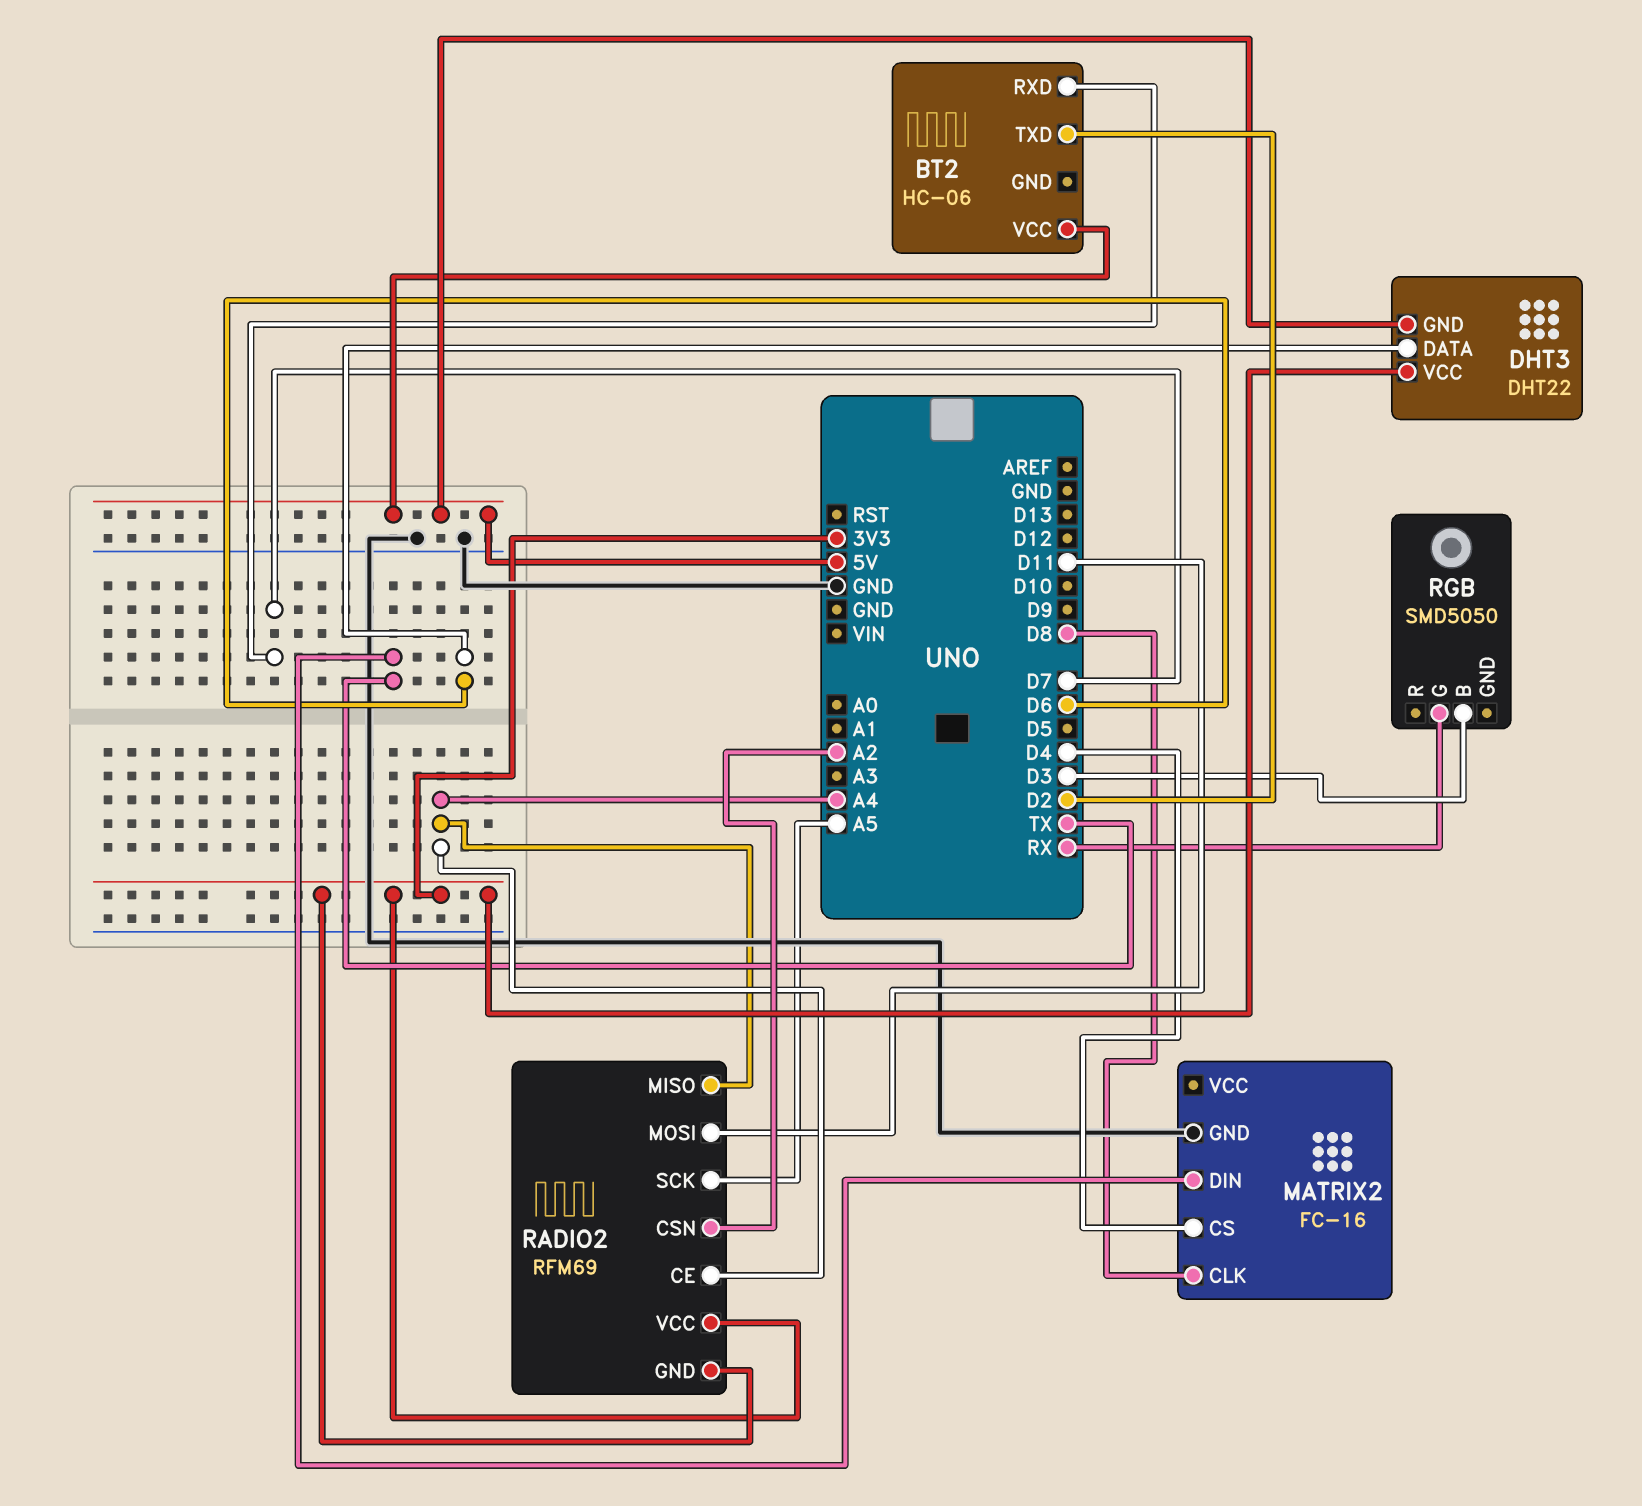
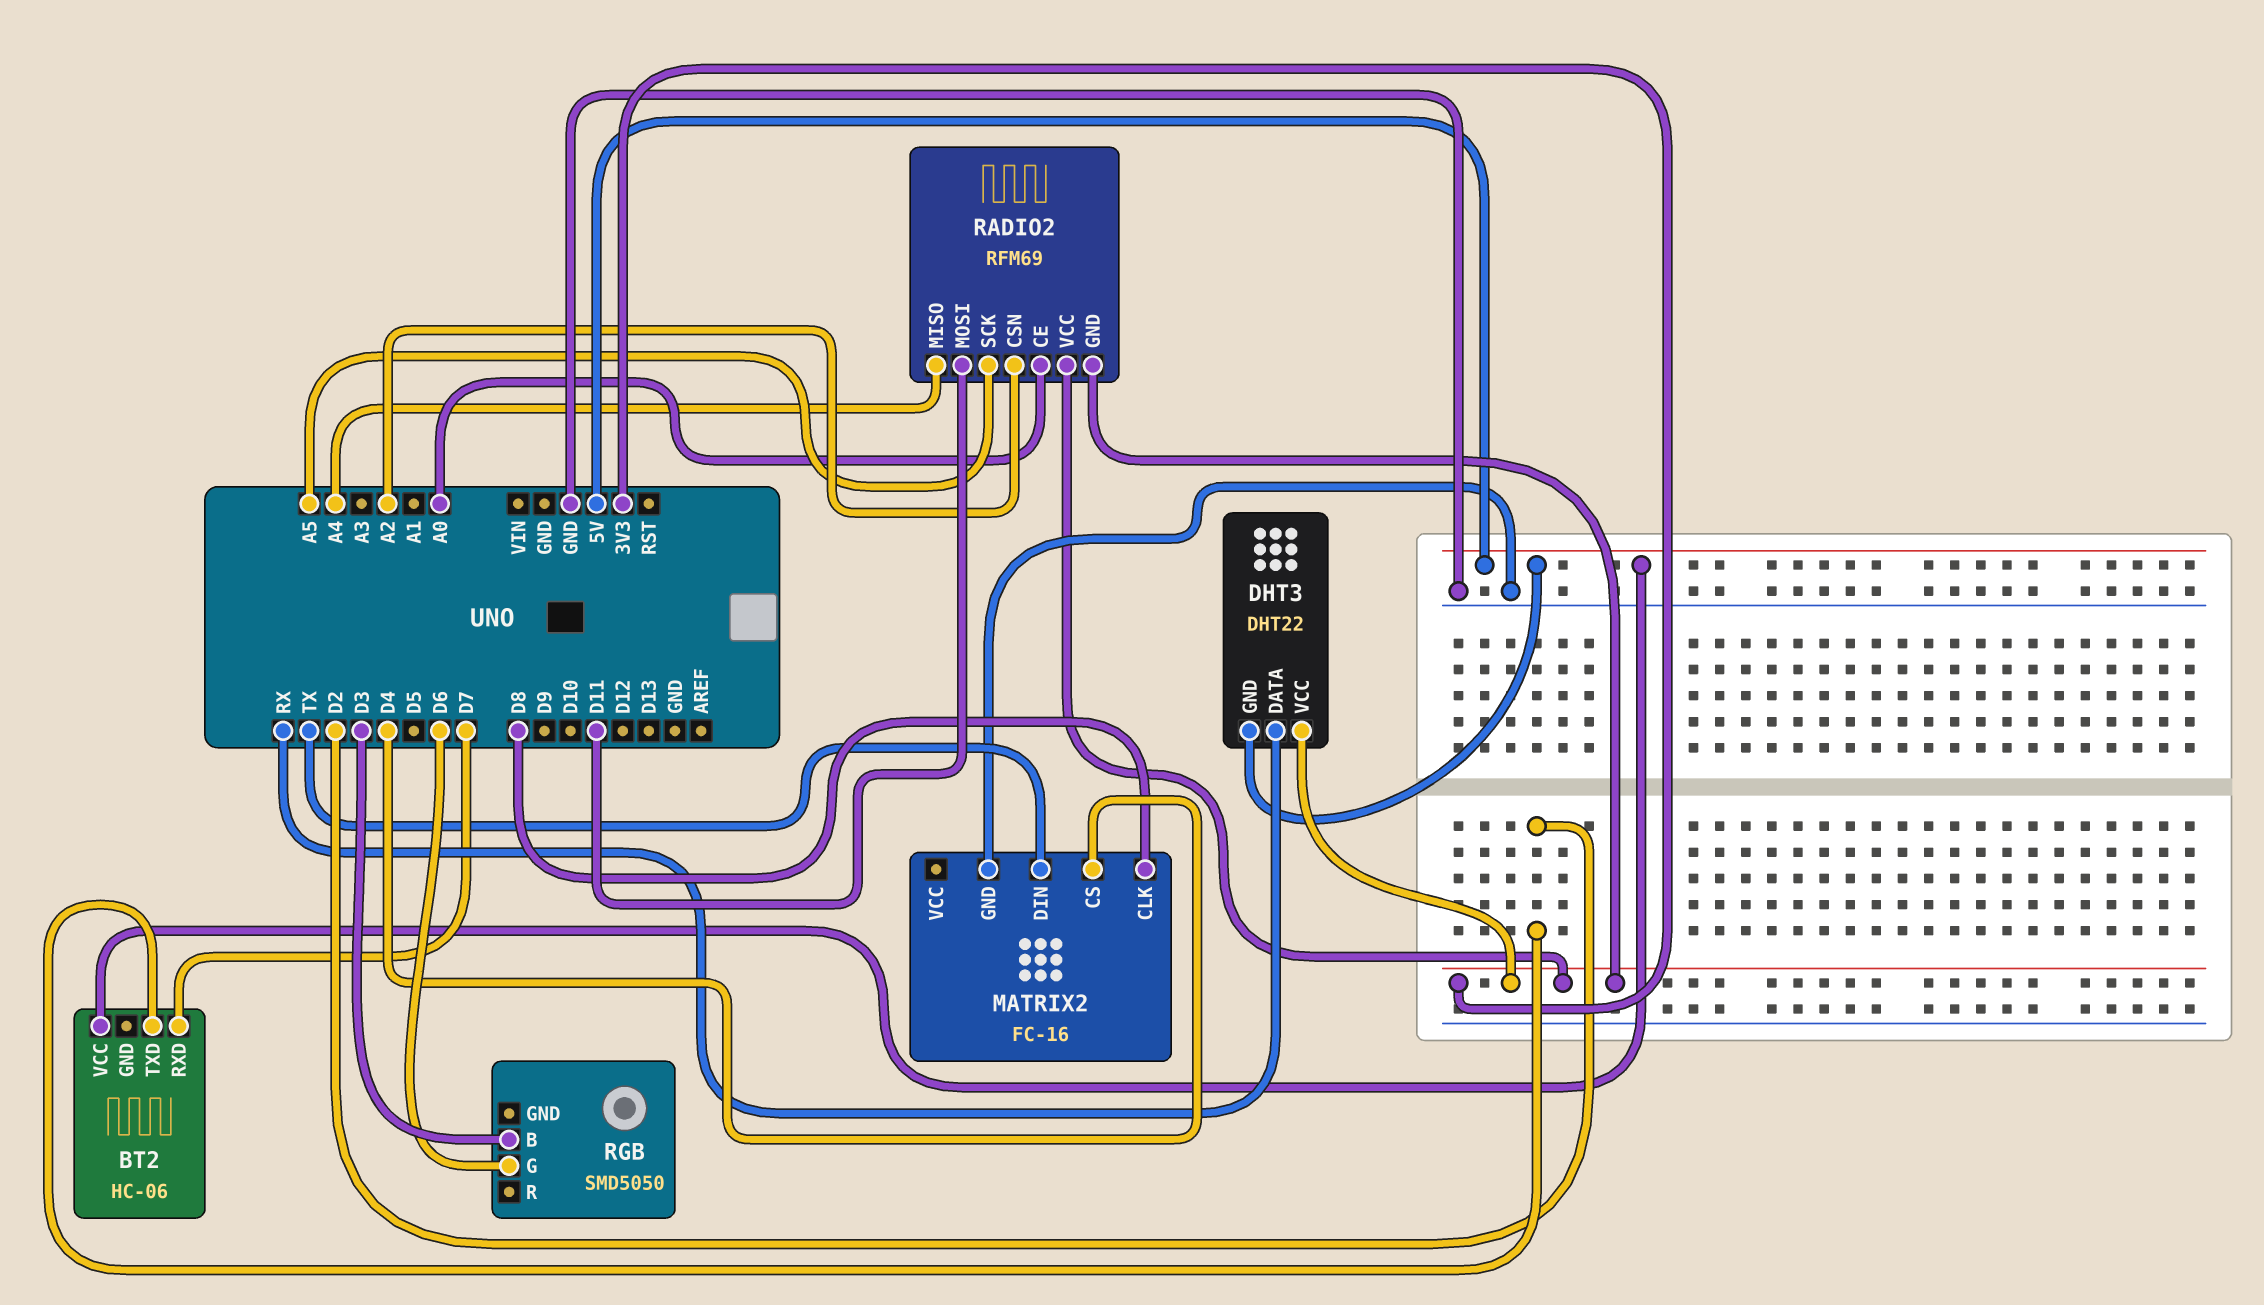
DHT3 pin DATA: D6 -> RX
RADIO2 pin CE: A4 -> A0
RGB pin G: RX -> D6

